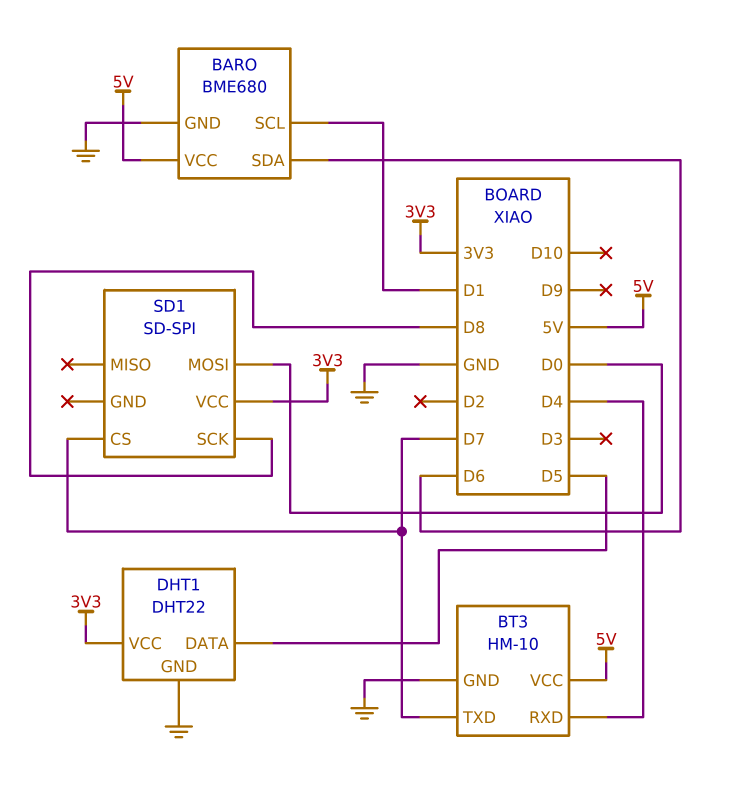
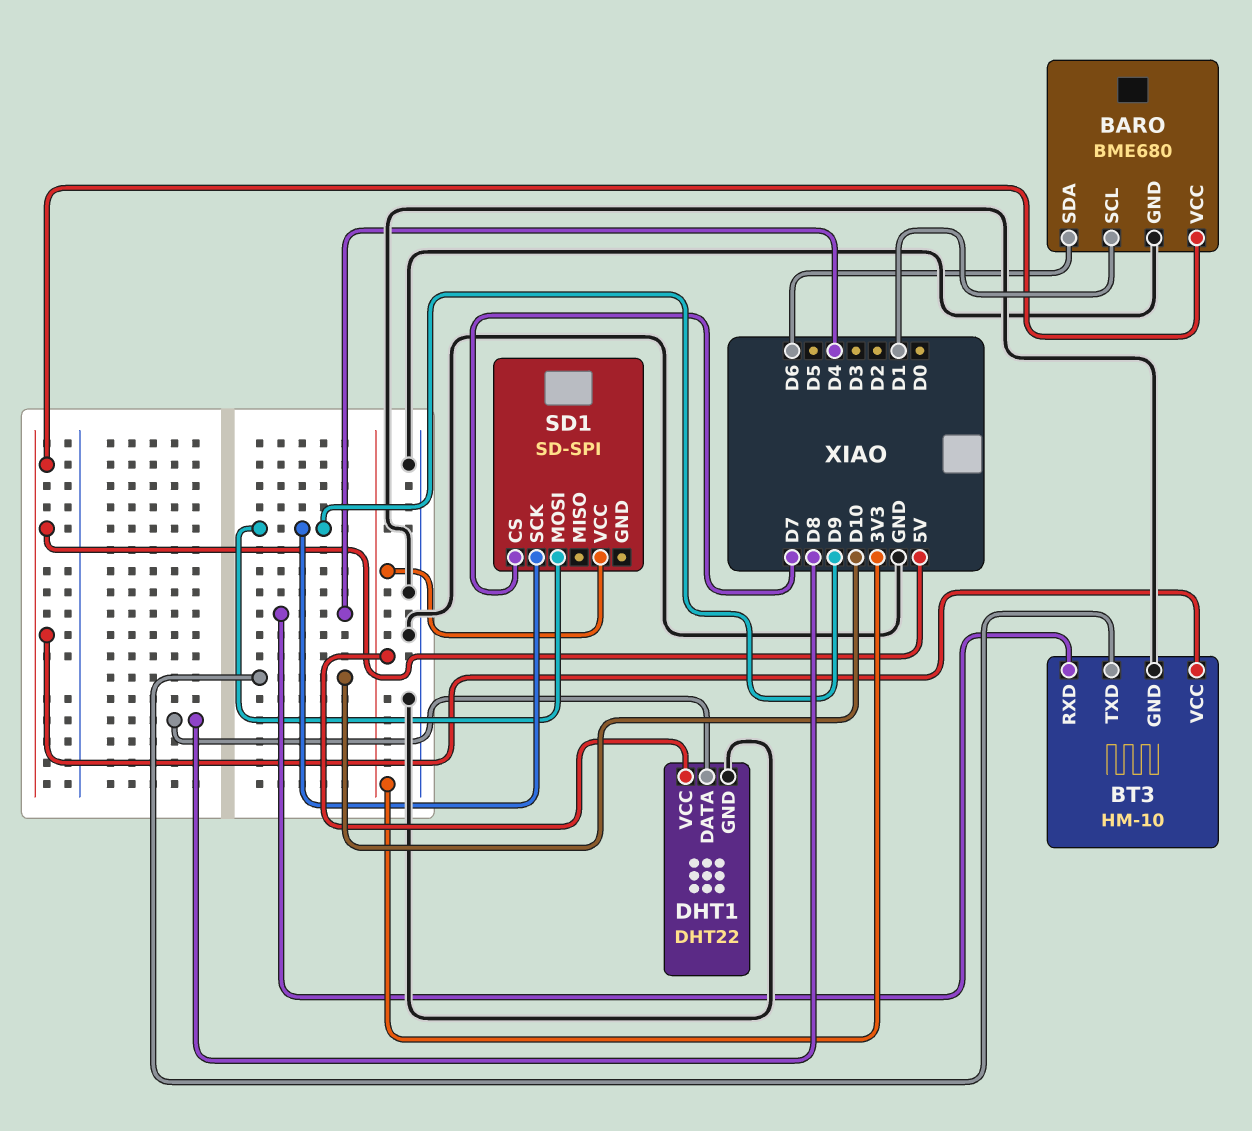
BT3 pin TXD: D7 -> D10
DHT1 pin DATA: D5 -> D8
SD1 pin MOSI: D0 -> D9
SD1 pin SCK: D8 -> D9

